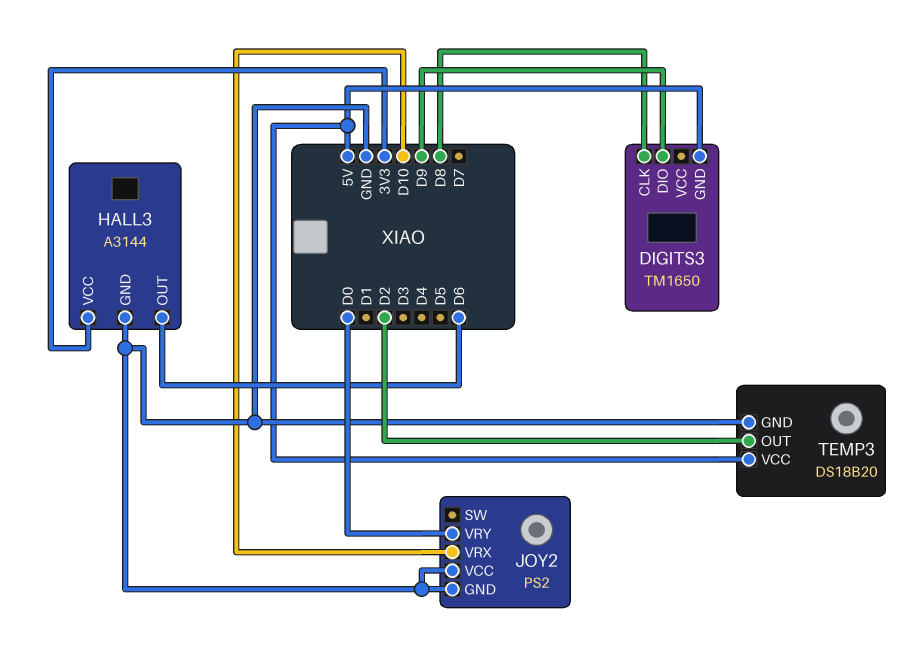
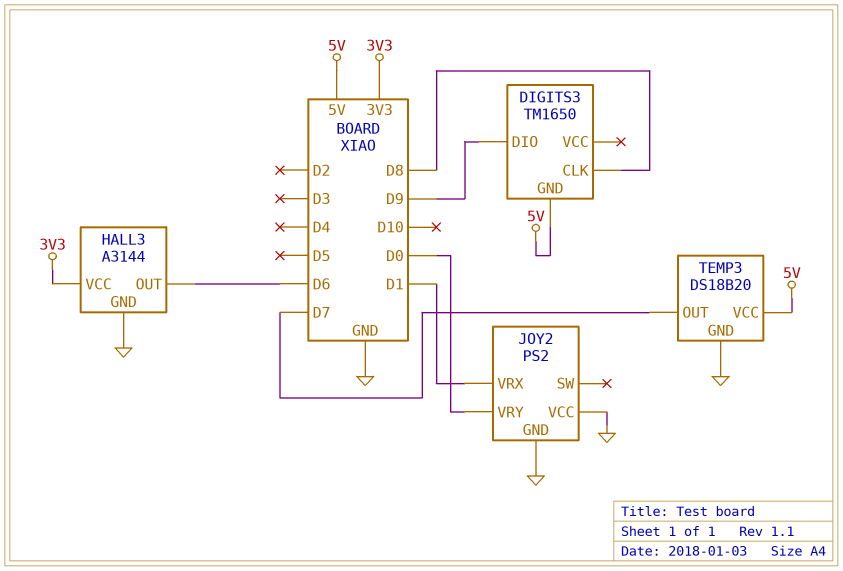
JOY2 pin VRX: D10 -> D1
TEMP3 pin OUT: D2 -> D7

